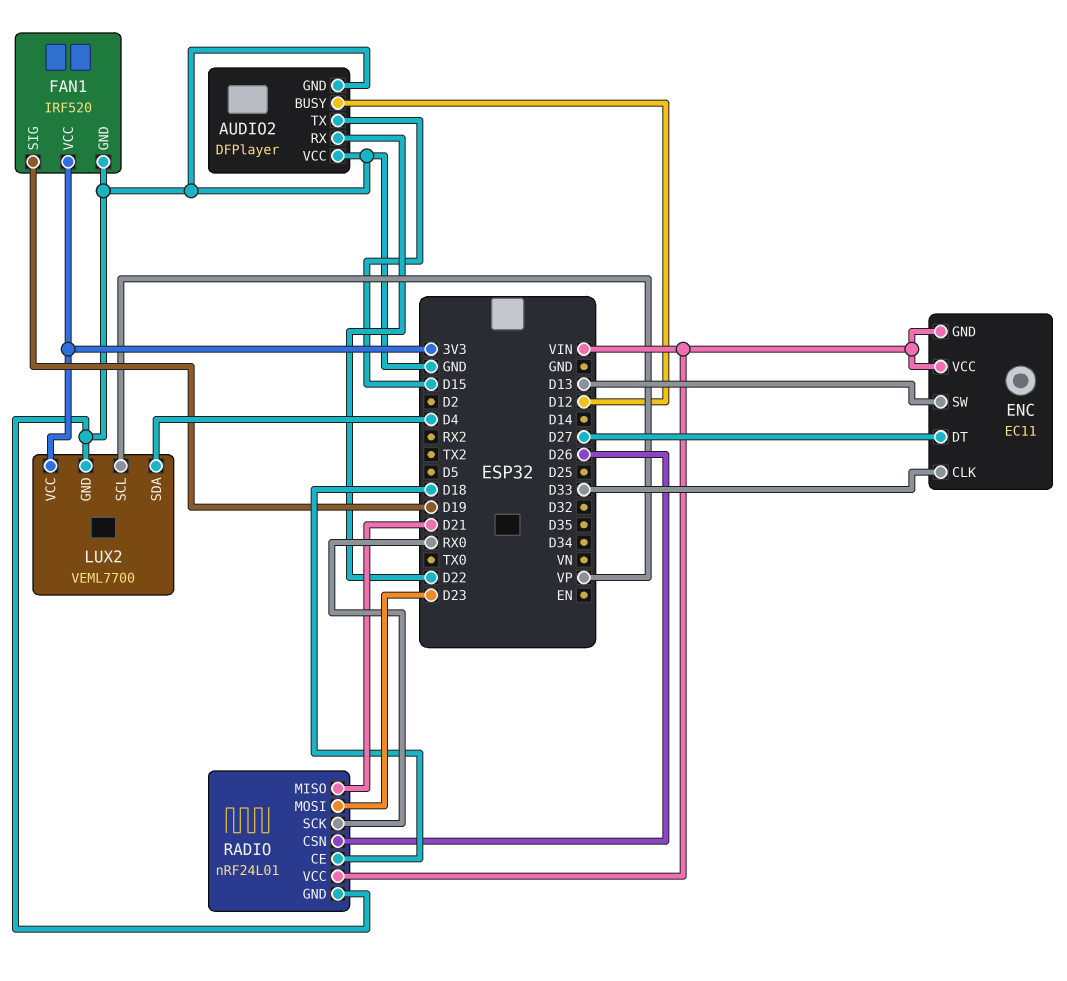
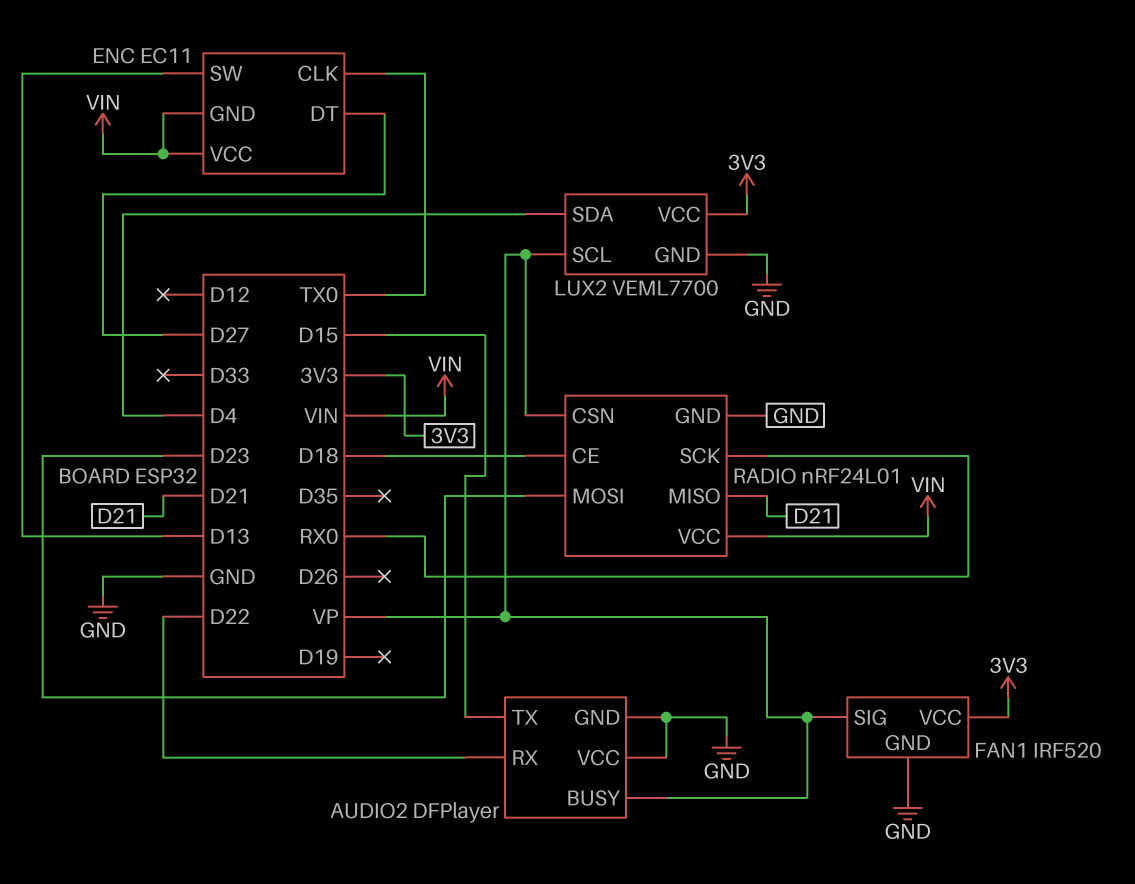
AUDIO2 pin BUSY: D12 -> VP
ENC pin CLK: D33 -> TX0
FAN1 pin SIG: D19 -> VP
RADIO pin CSN: D26 -> VP

